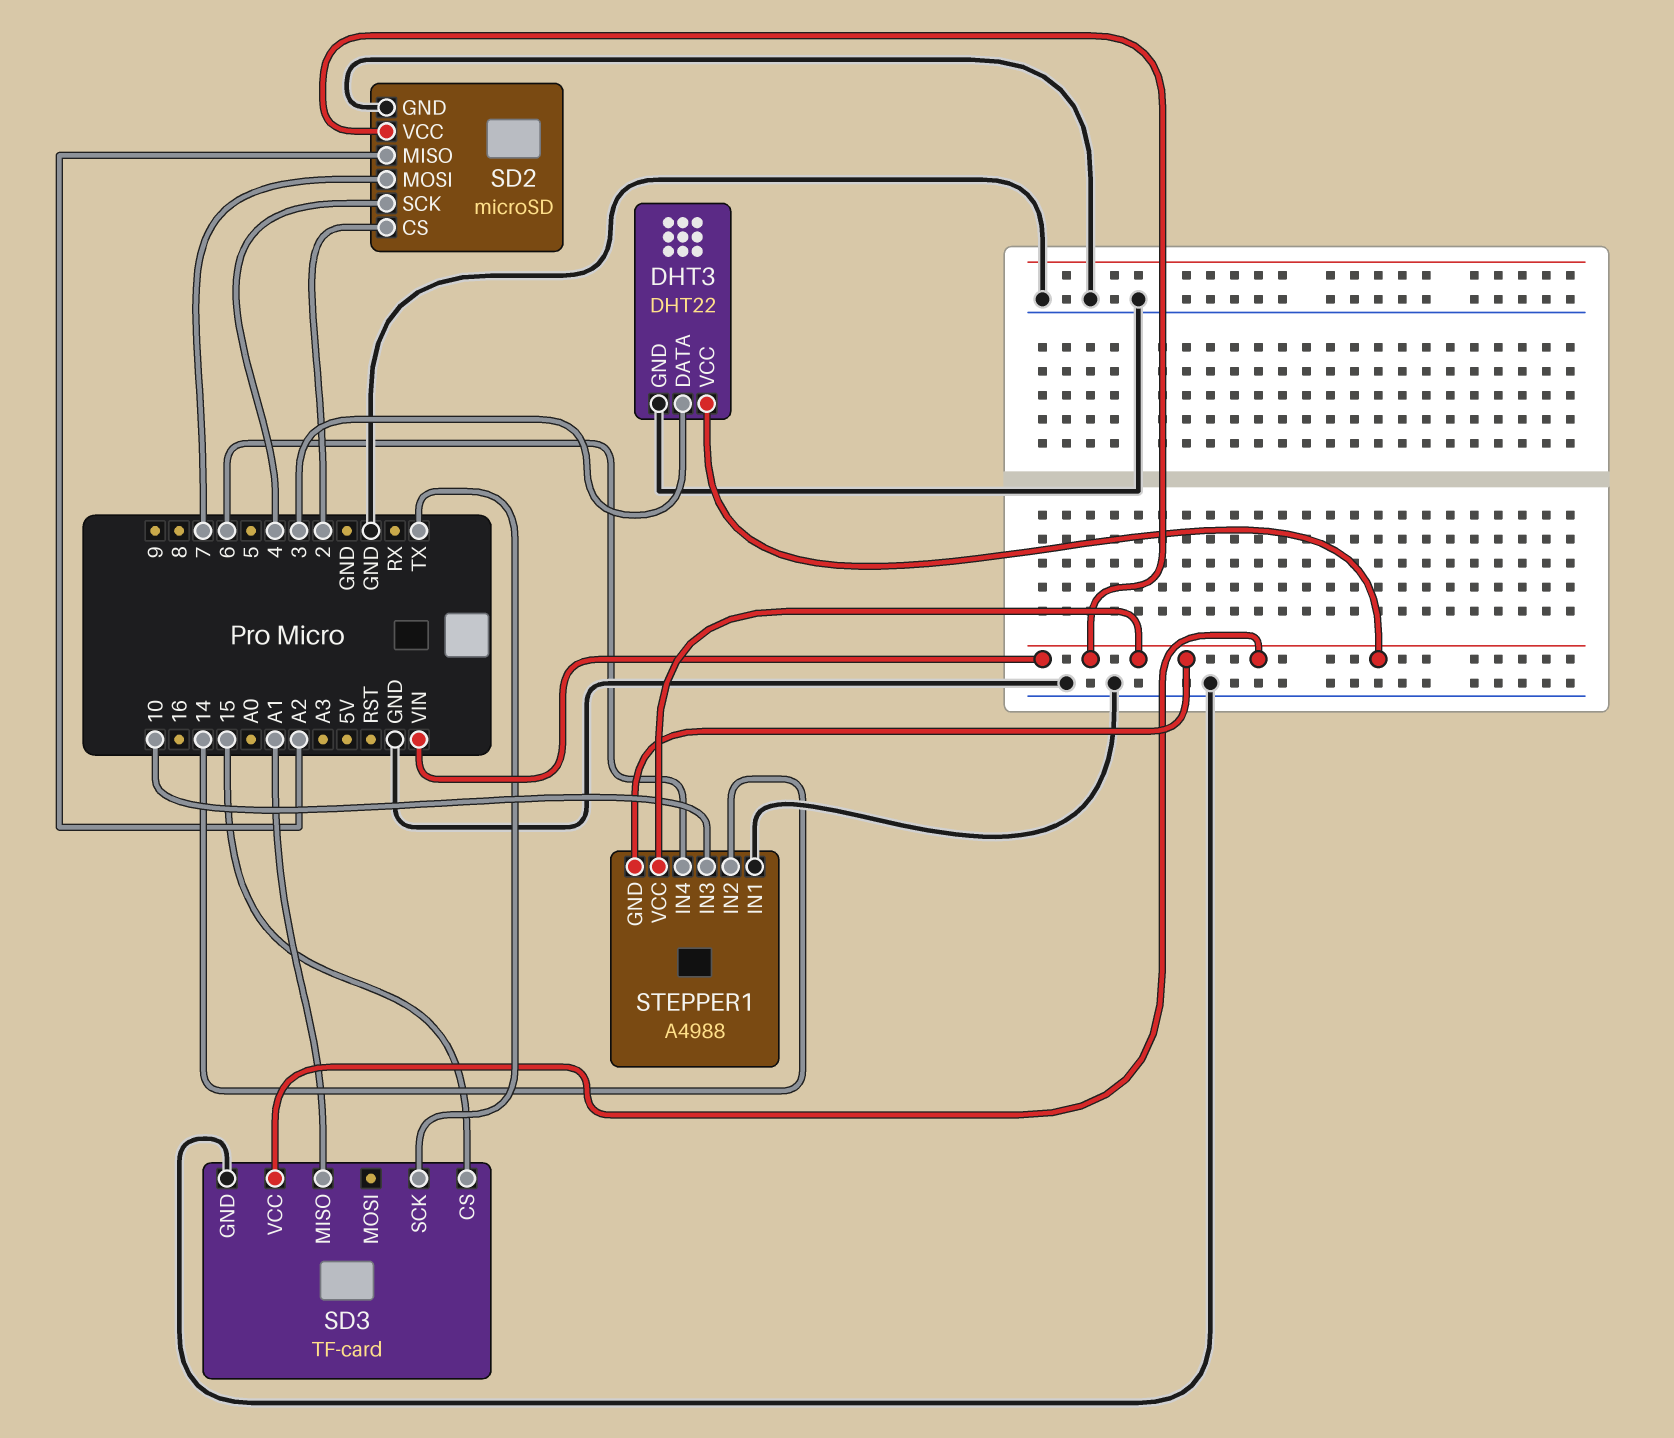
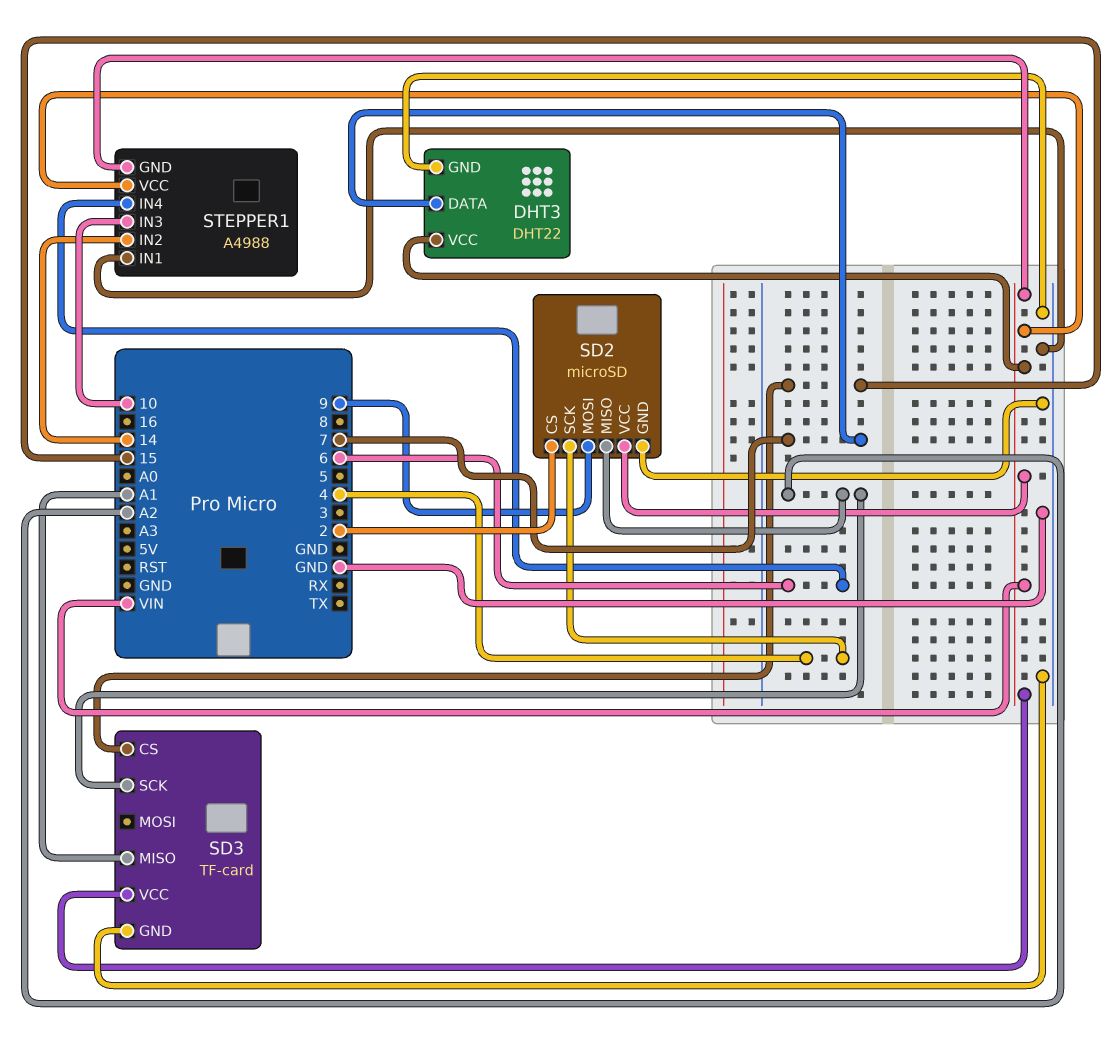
DHT3 pin DATA: 3 -> 7
SD2 pin MOSI: 7 -> 9
SD3 pin SCK: TX -> A2

